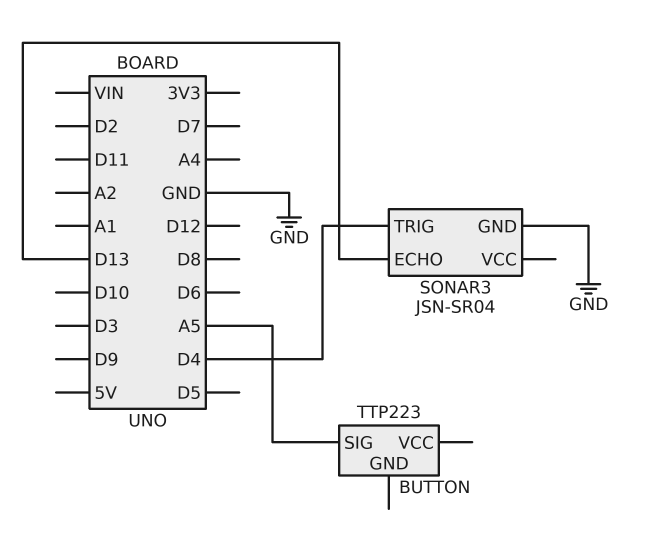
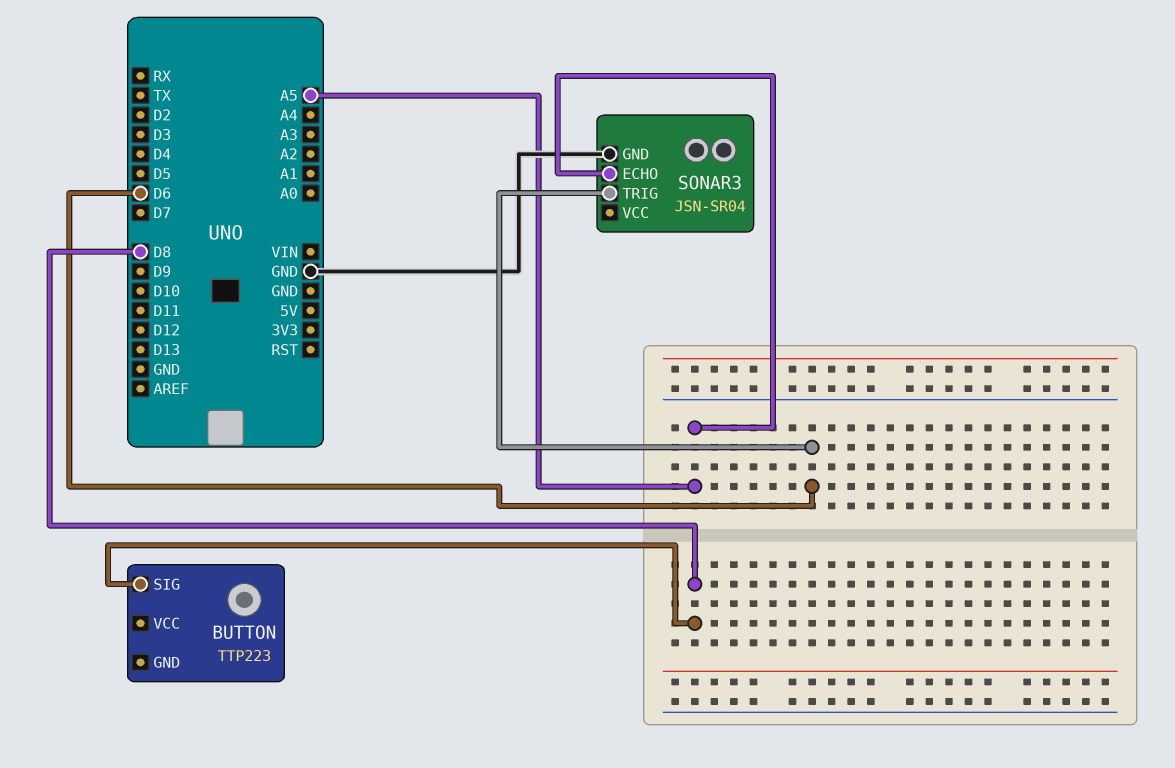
BUTTON pin SIG: A5 -> D8
SONAR3 pin ECHO: D13 -> A5
SONAR3 pin TRIG: D4 -> D6

